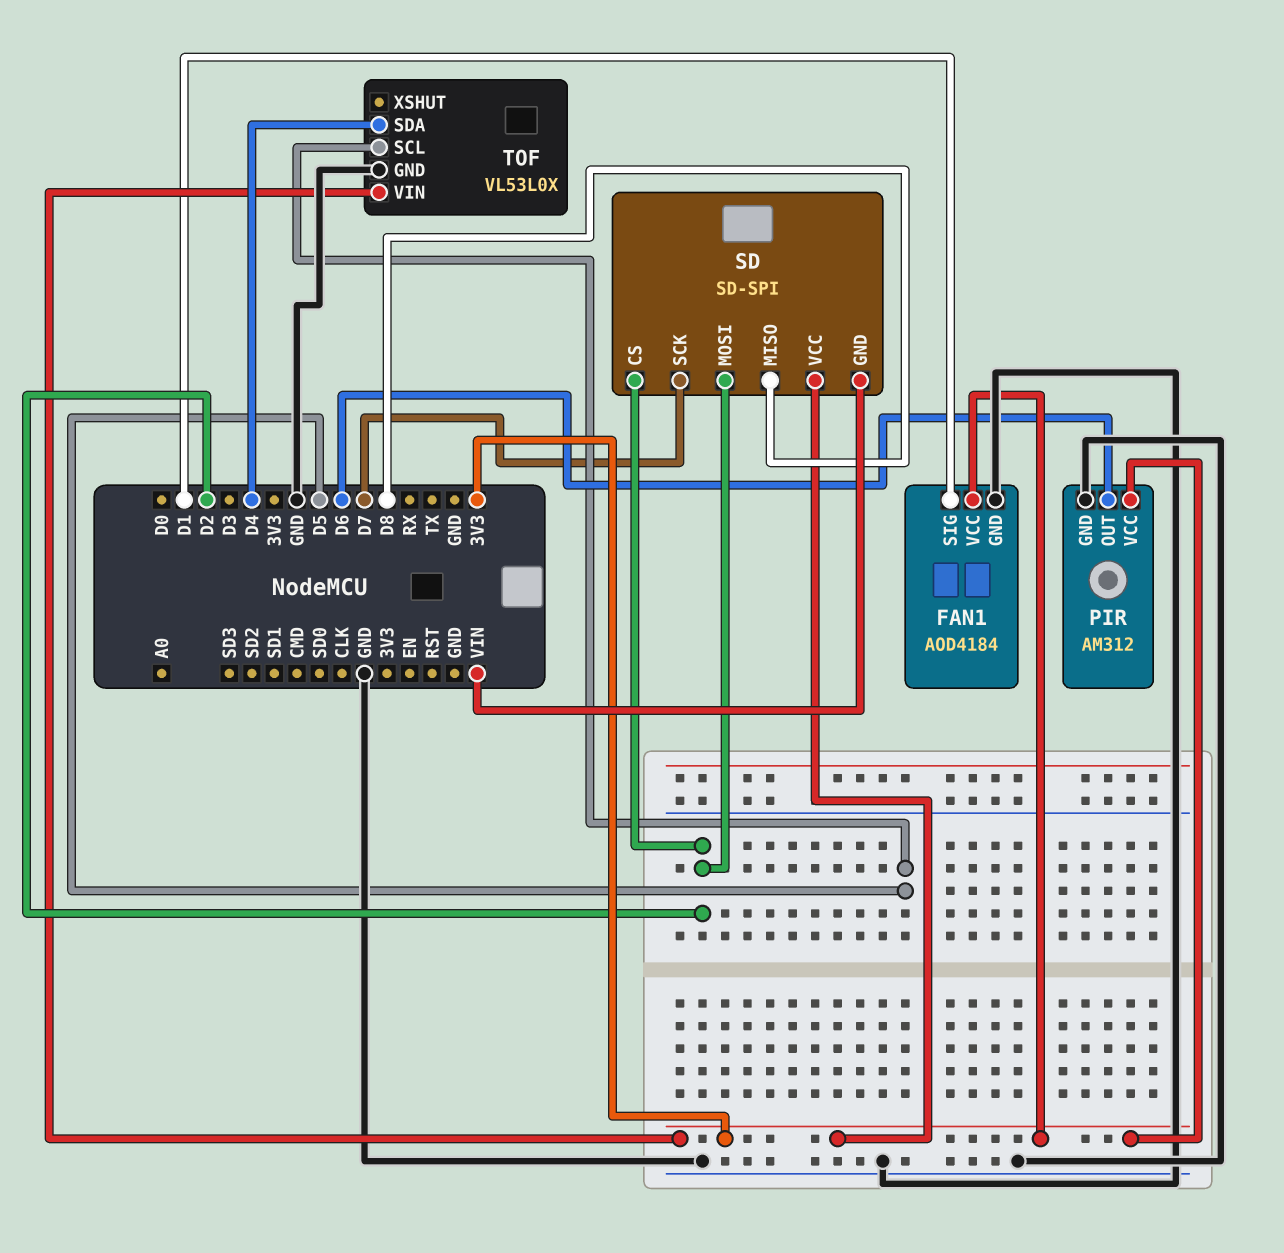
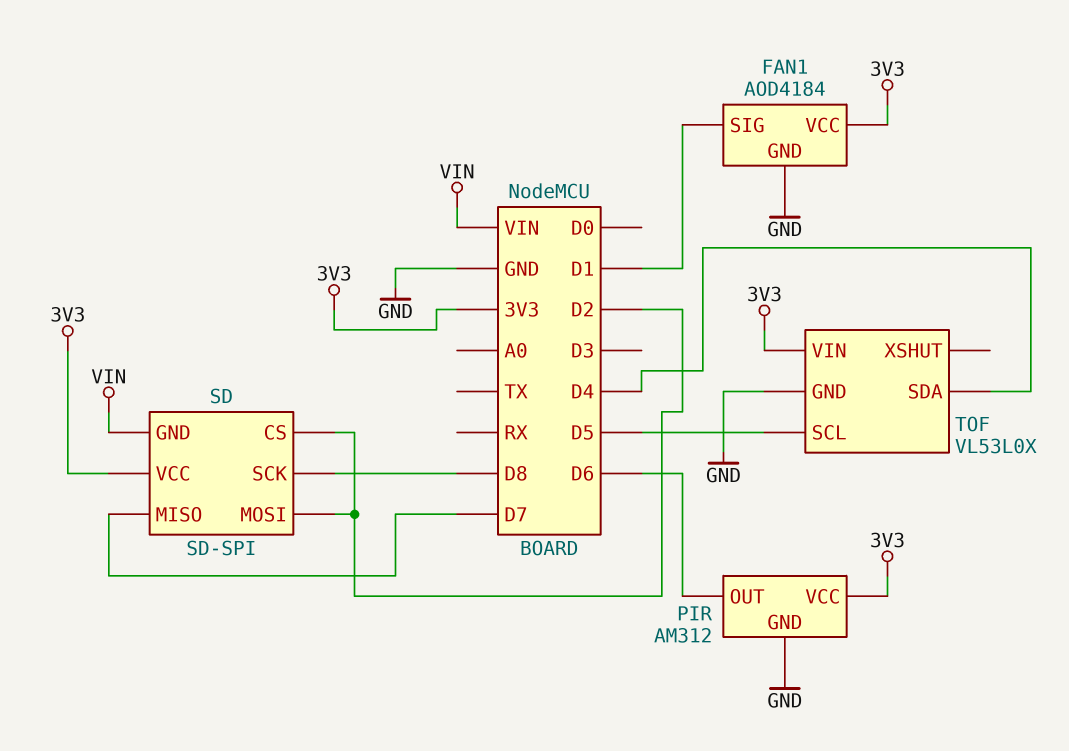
SD pin MISO: D8 -> D7
SD pin SCK: D7 -> D8

